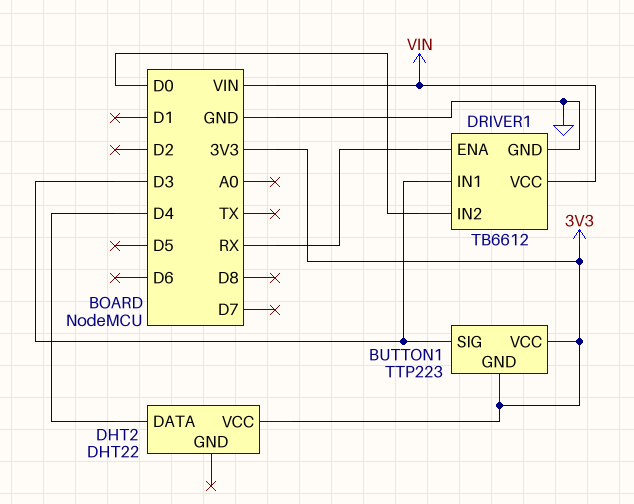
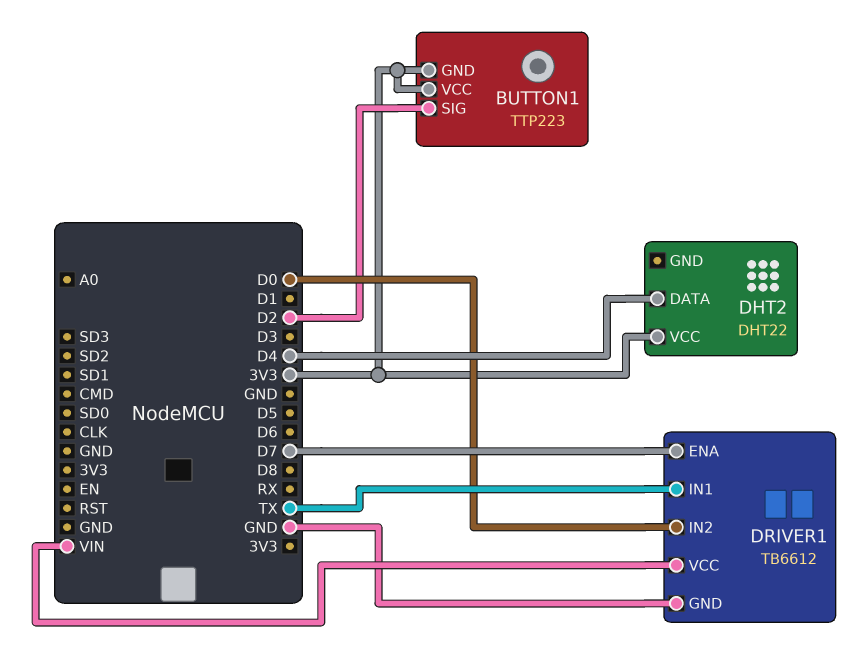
BUTTON1 pin SIG: D3 -> D2
DRIVER1 pin ENA: RX -> D7
DRIVER1 pin IN1: D3 -> TX

